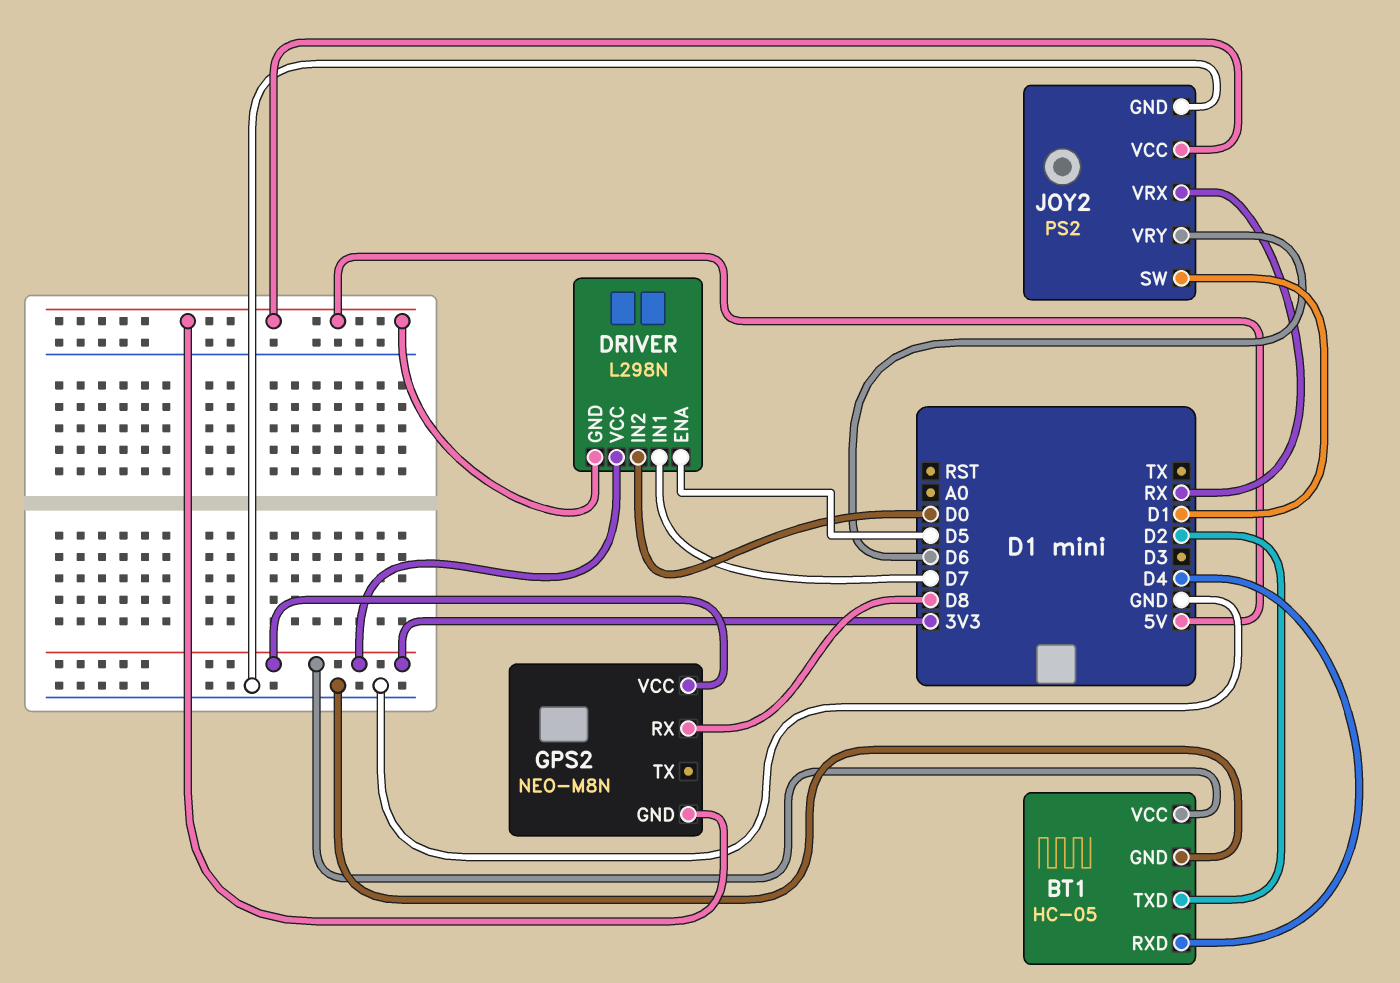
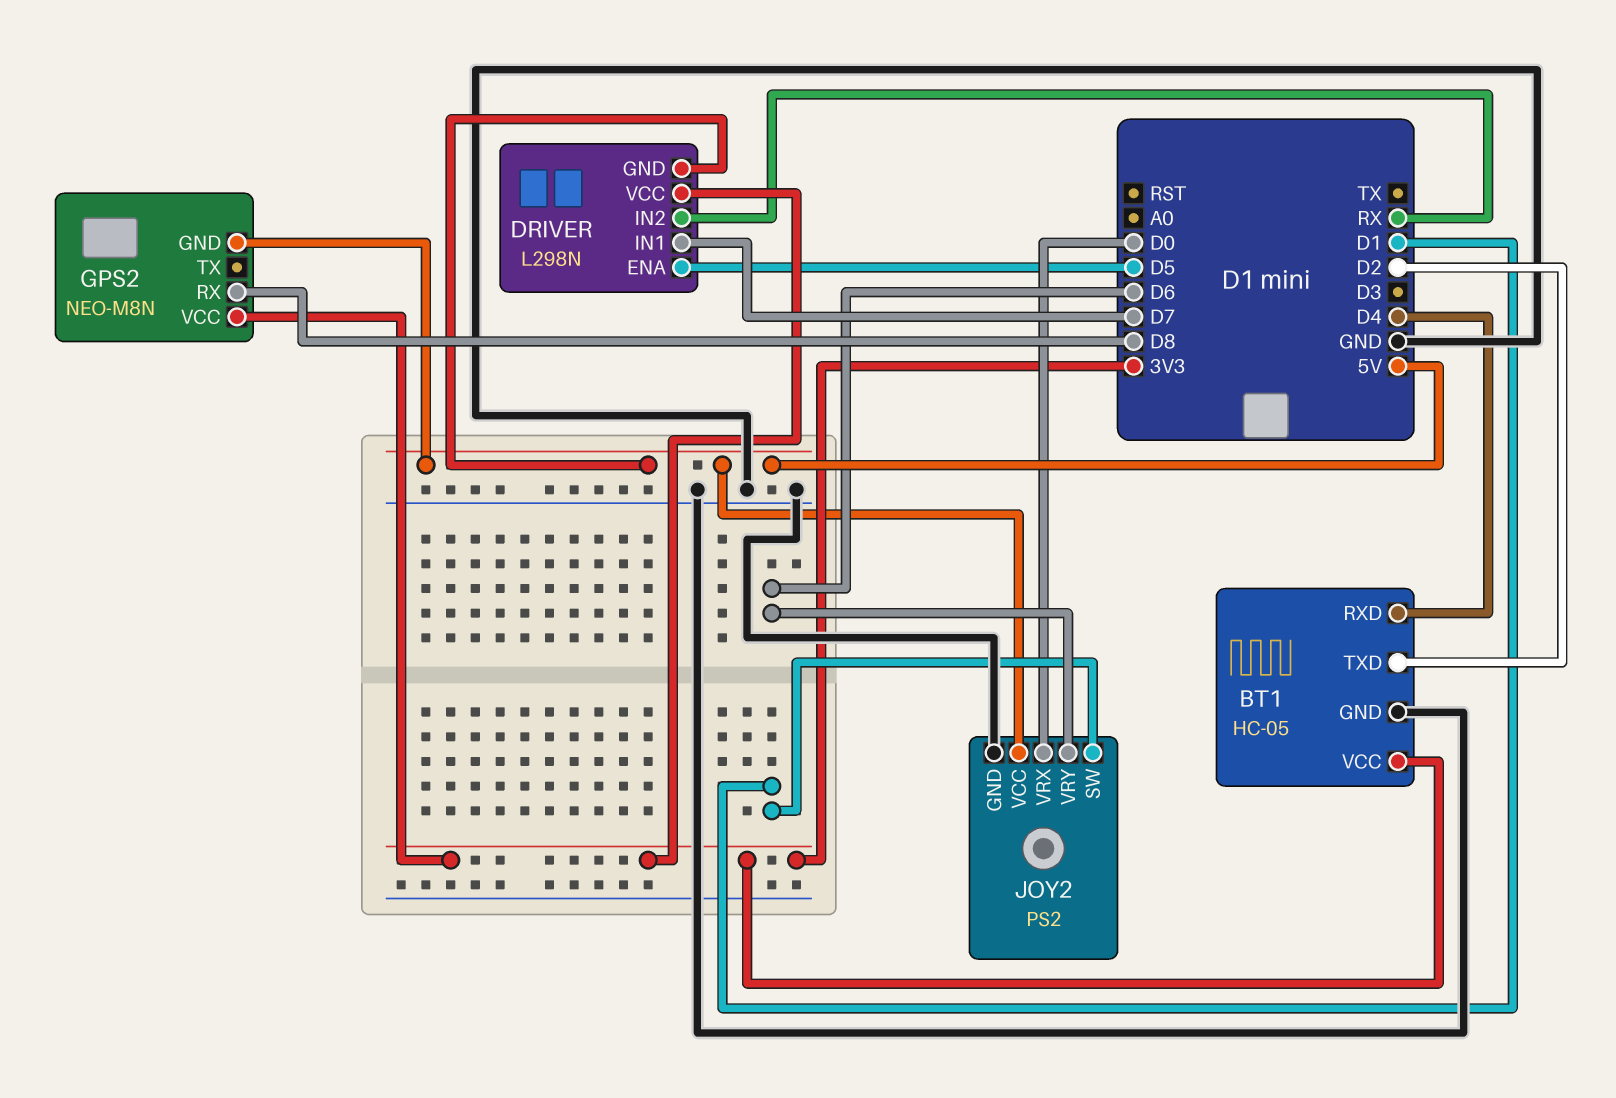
DRIVER pin IN2: D0 -> RX
JOY2 pin VRX: RX -> D0

